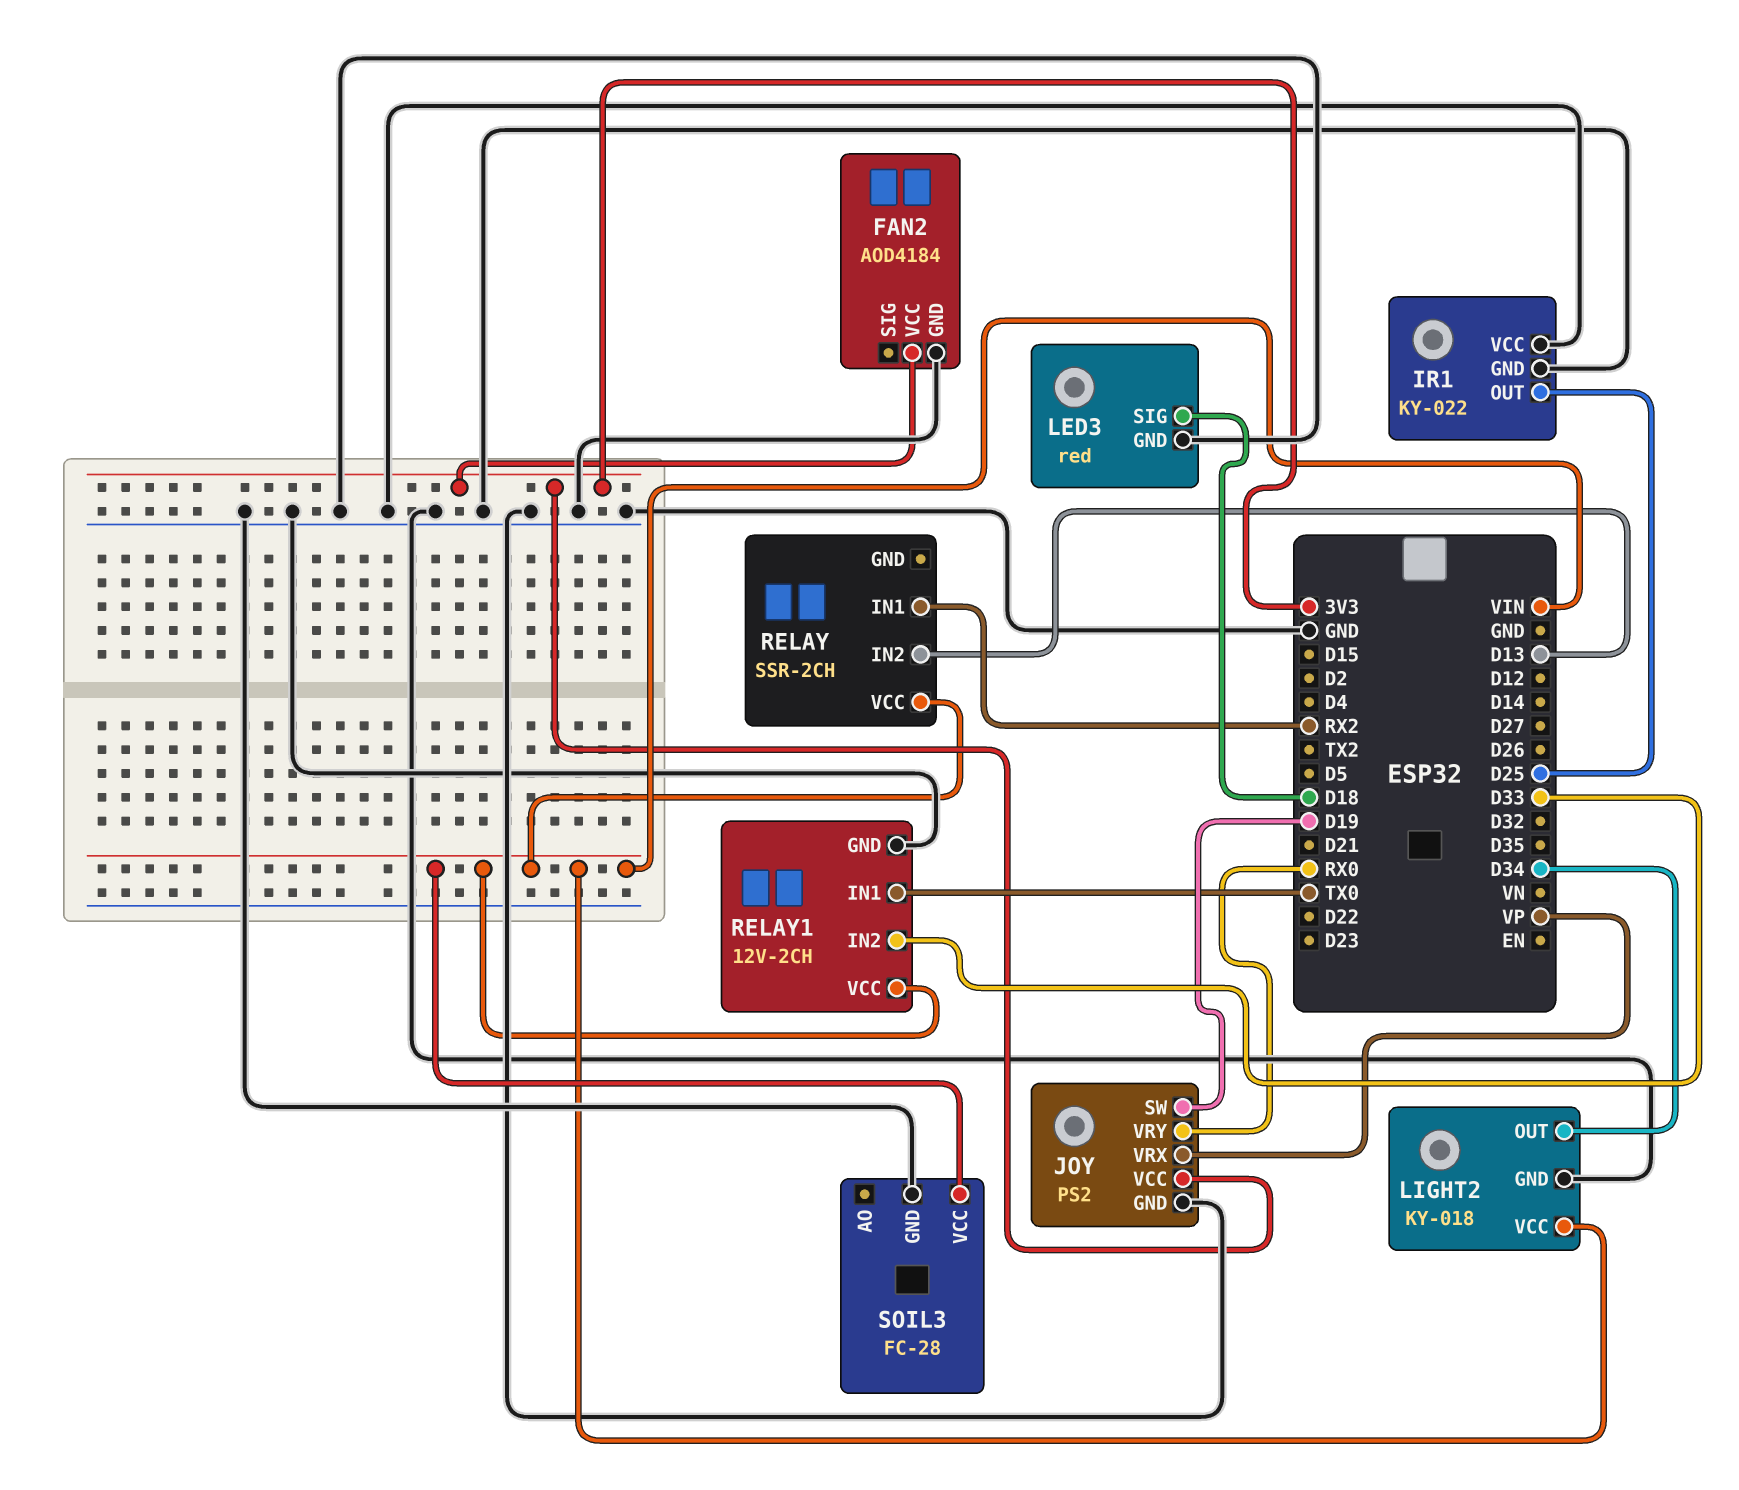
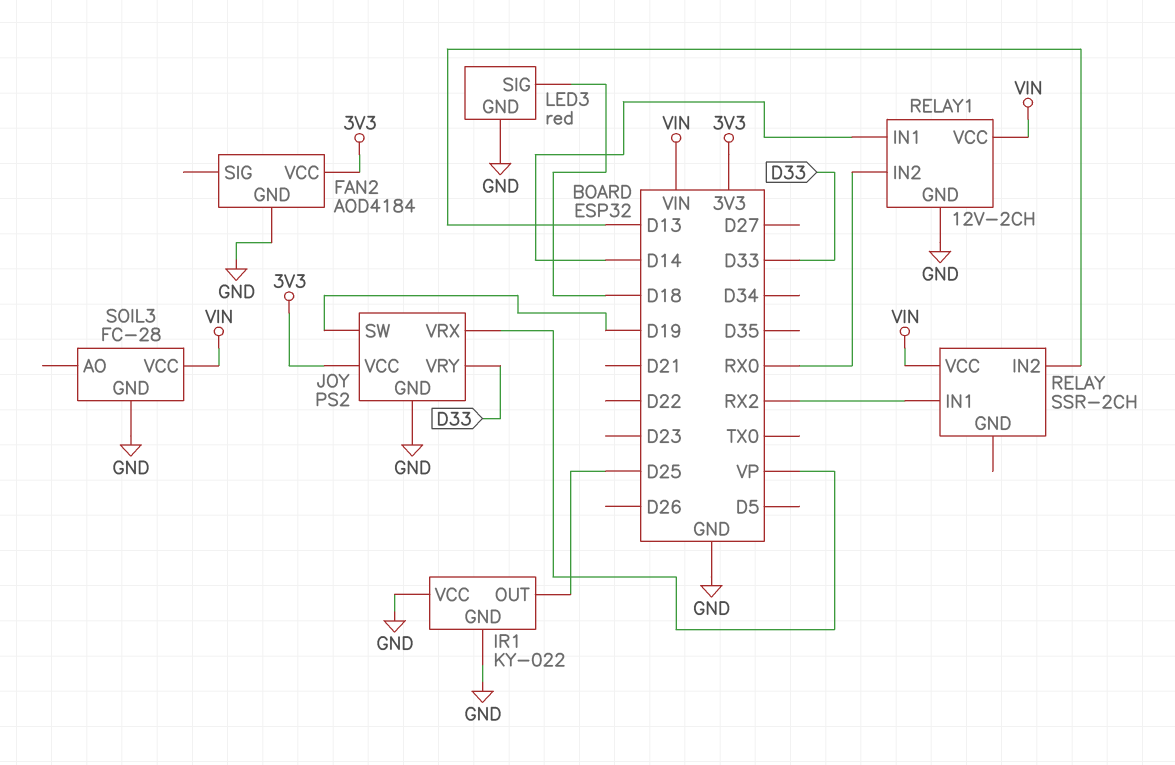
JOY pin VRY: RX0 -> D33
LIGHT2: KY-018 -> none
LIGHT2 pin GND: GND -> none
LIGHT2 pin OUT: D34 -> none
LIGHT2 pin VCC: VIN -> none
RELAY1 pin IN1: TX0 -> D14
RELAY1 pin IN2: D33 -> RX0

